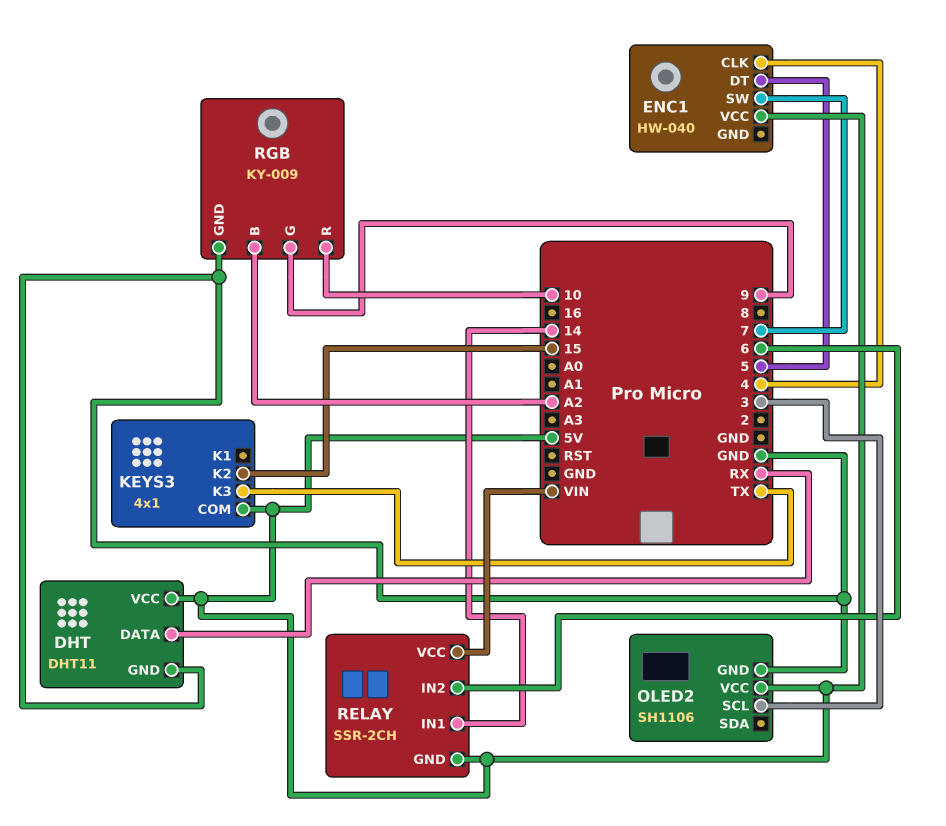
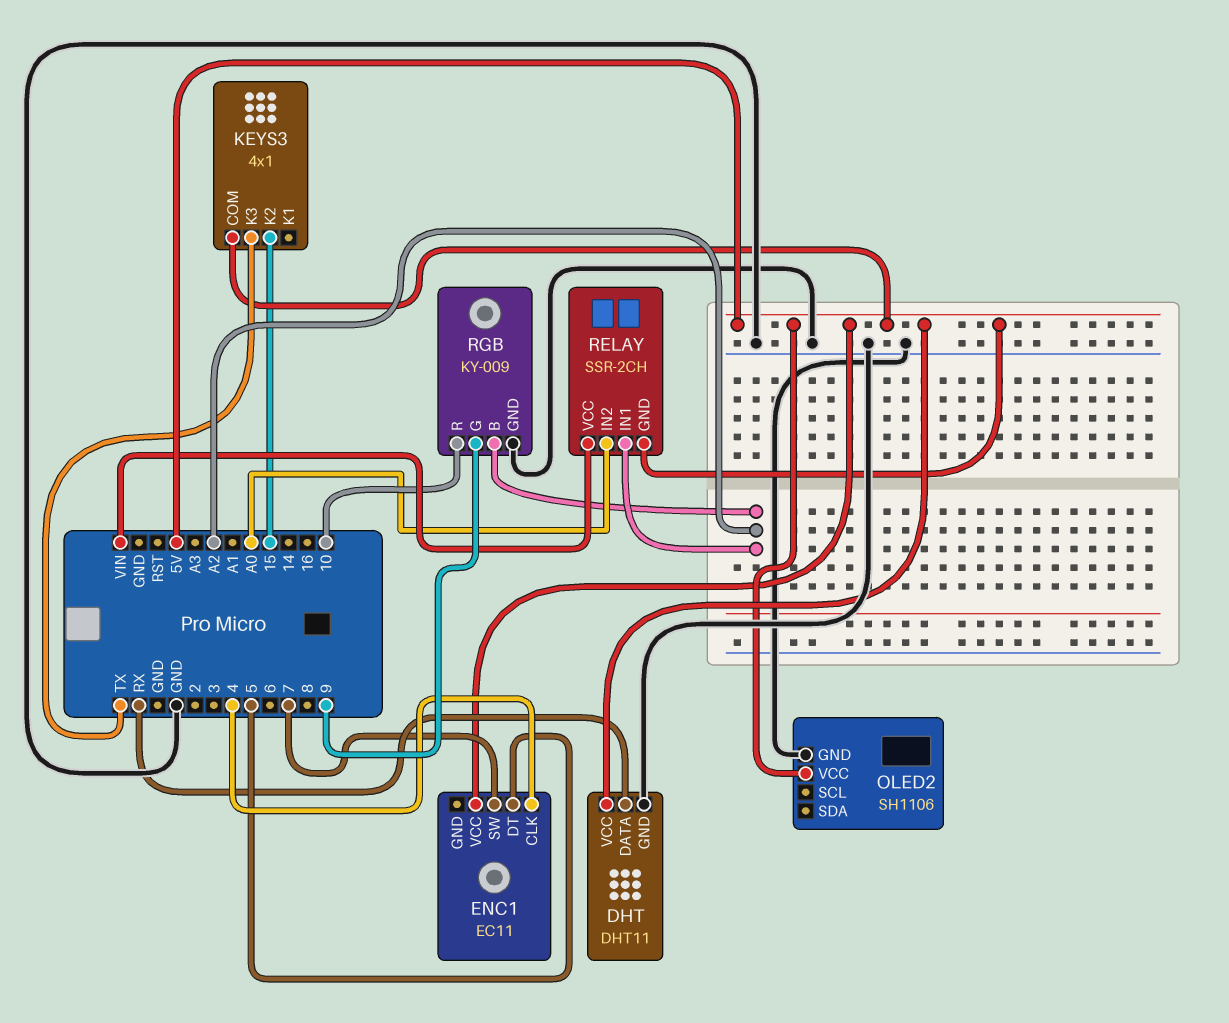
ENC1: HW-040 -> EC11
OLED2 pin SCL: 3 -> none
RELAY pin IN1: 14 -> A2
RELAY pin IN2: 6 -> A0

